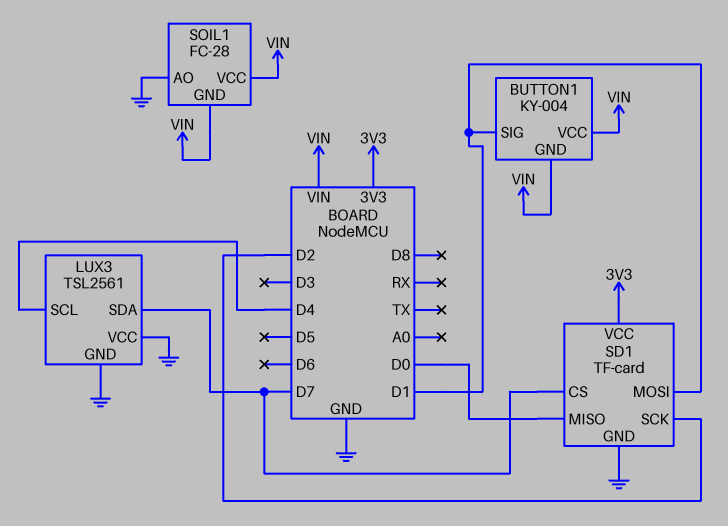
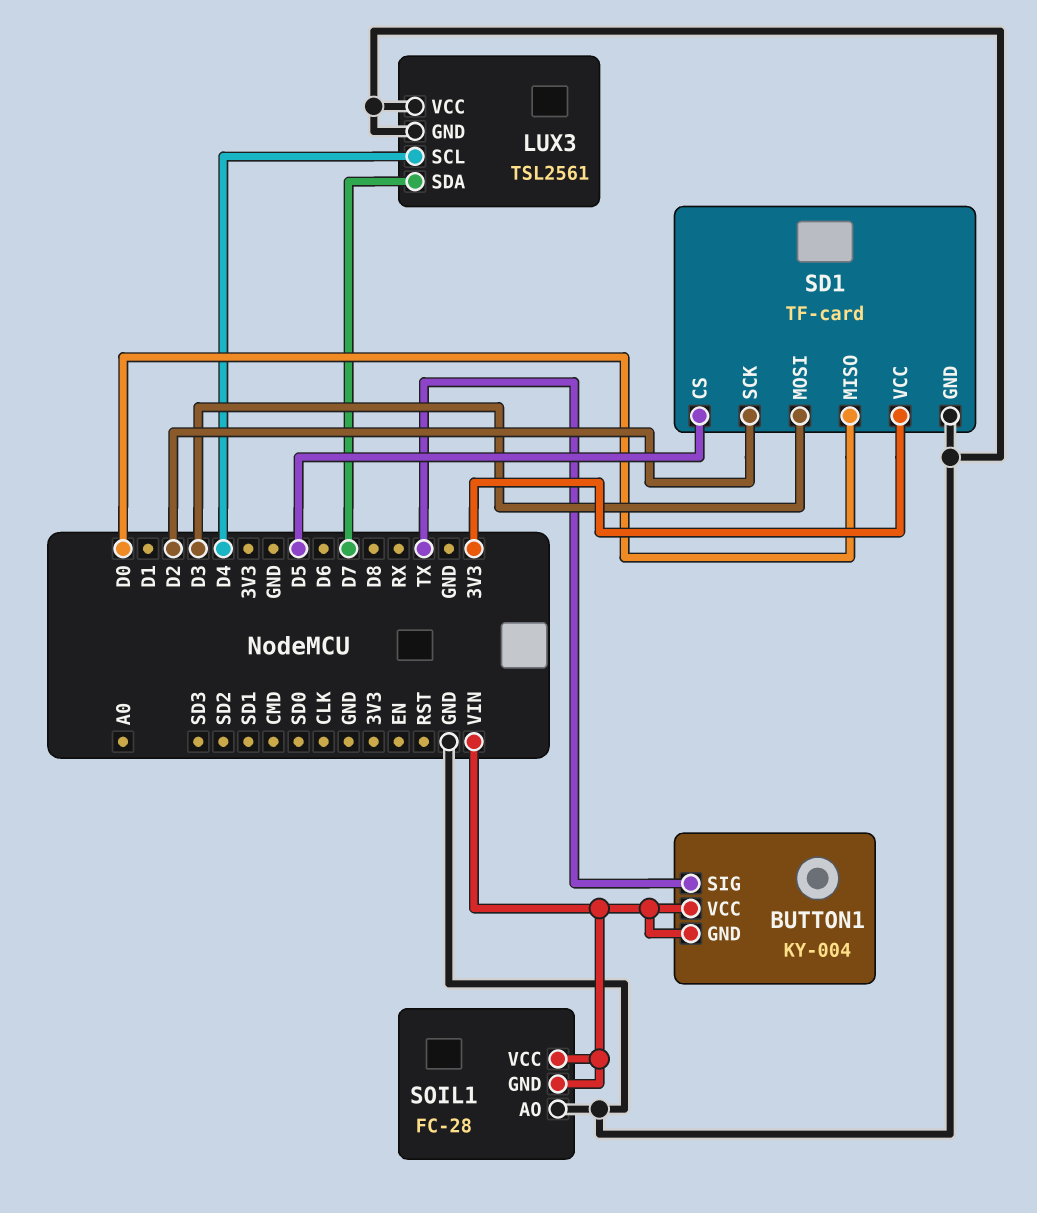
BUTTON1 pin SIG: D1 -> TX
SD1 pin CS: D7 -> D5
SD1 pin MOSI: D1 -> D3

